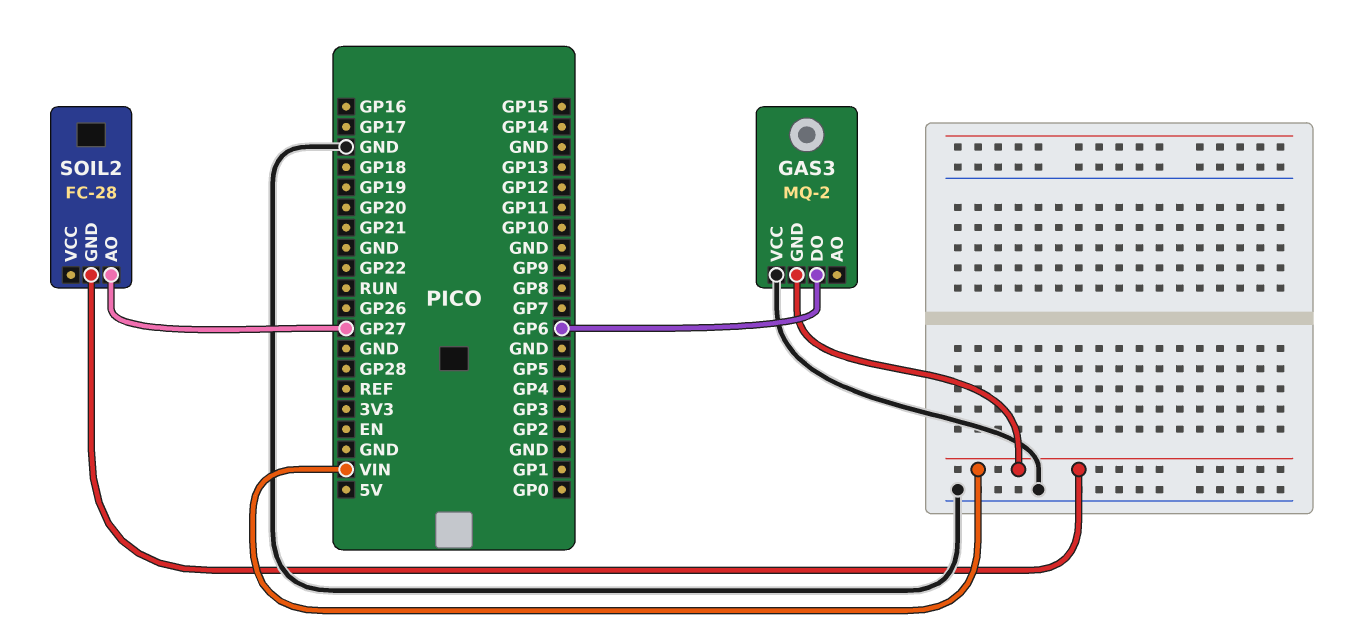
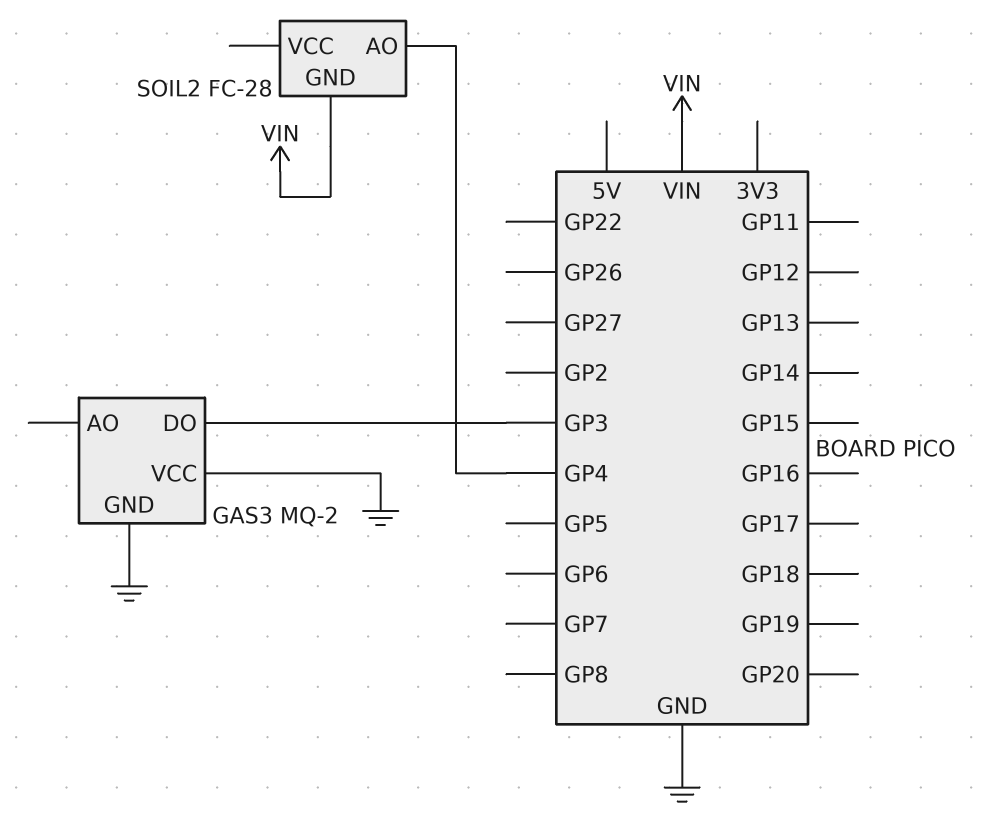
GAS3 pin DO: GP6 -> GP3
GAS3 pin GND: VIN -> GND
SOIL2 pin AO: GP27 -> GP4

